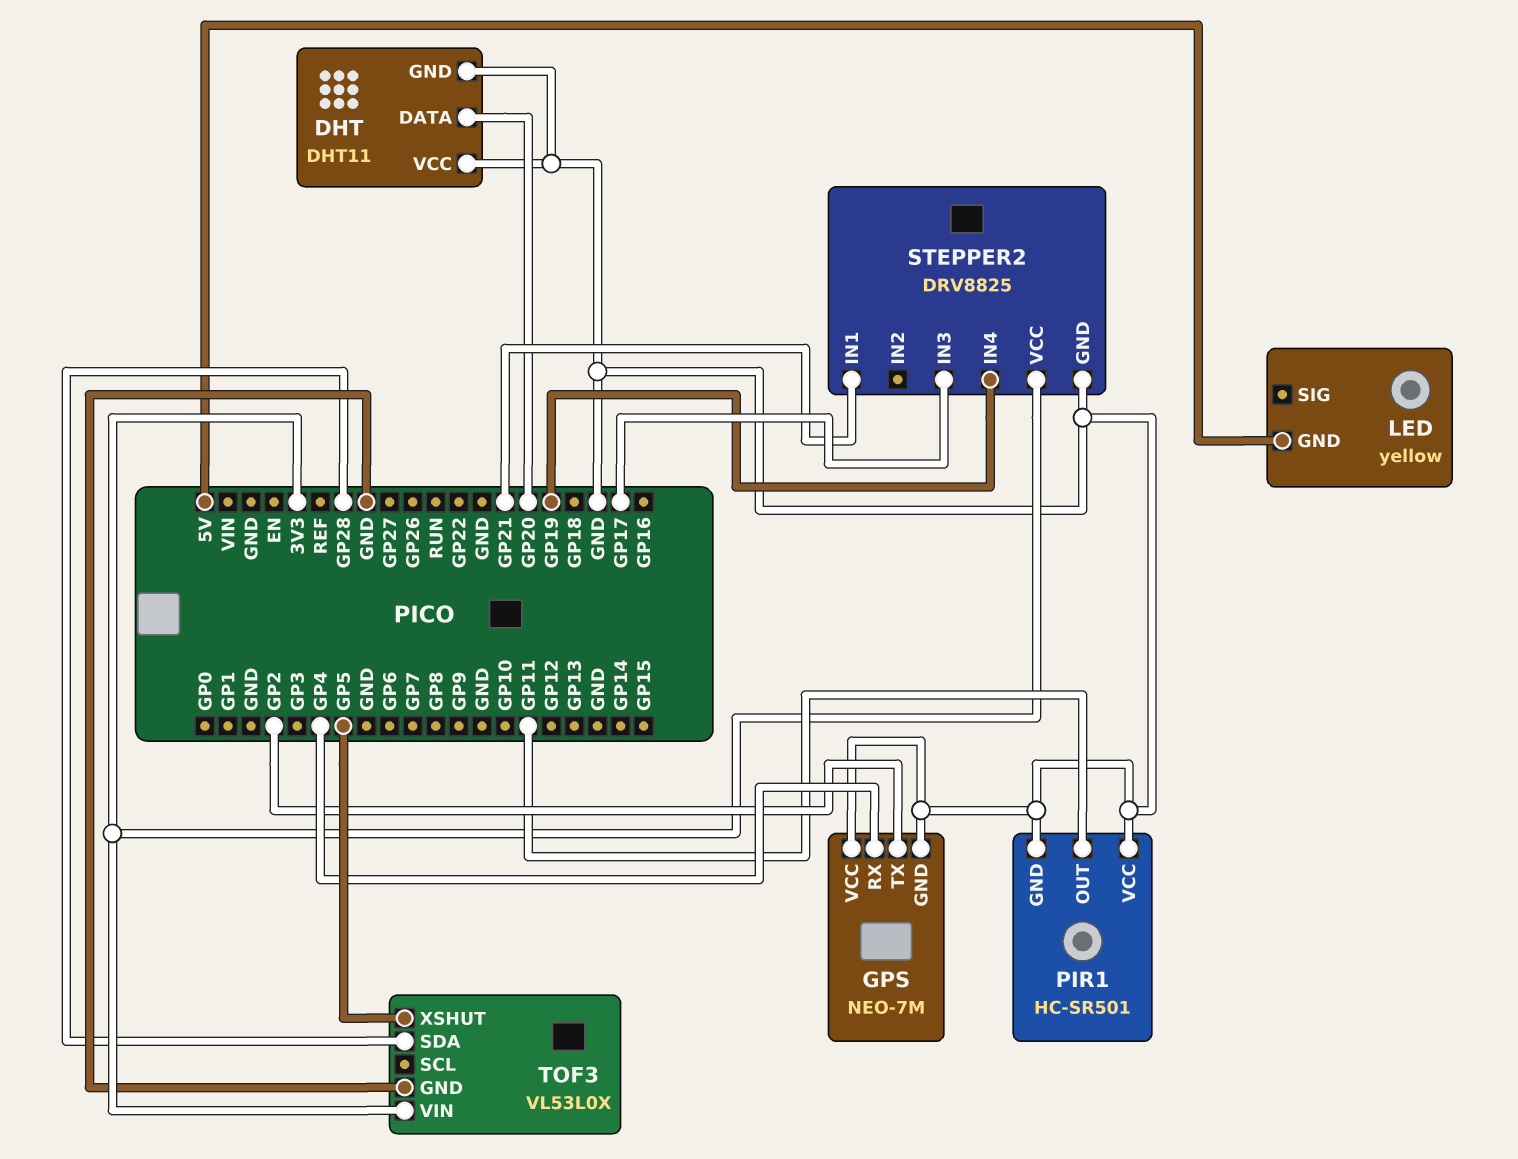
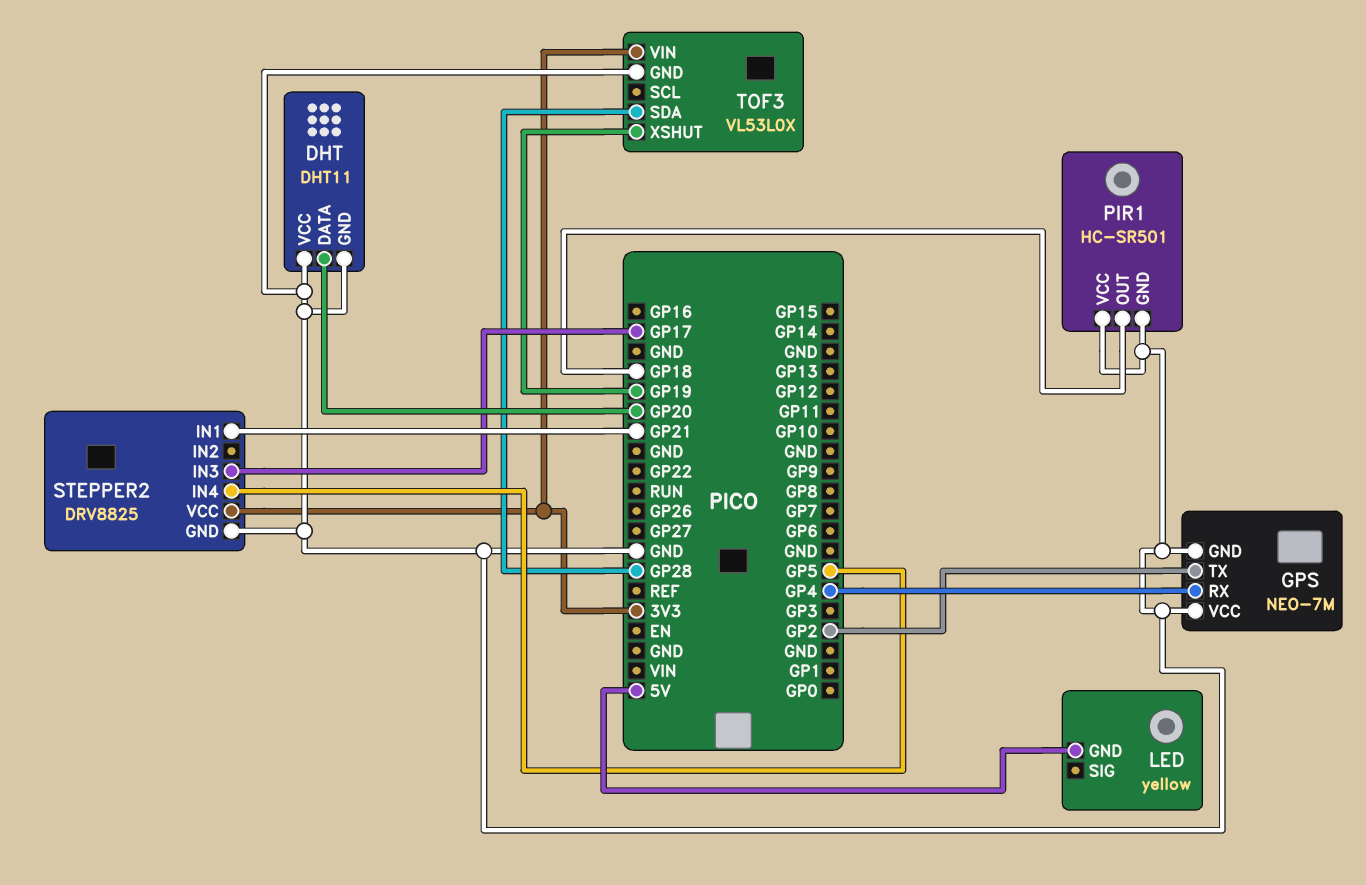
PIR1 pin OUT: GP11 -> GP18
STEPPER2 pin IN4: GP19 -> GP5
TOF3 pin XSHUT: GP5 -> GP19

